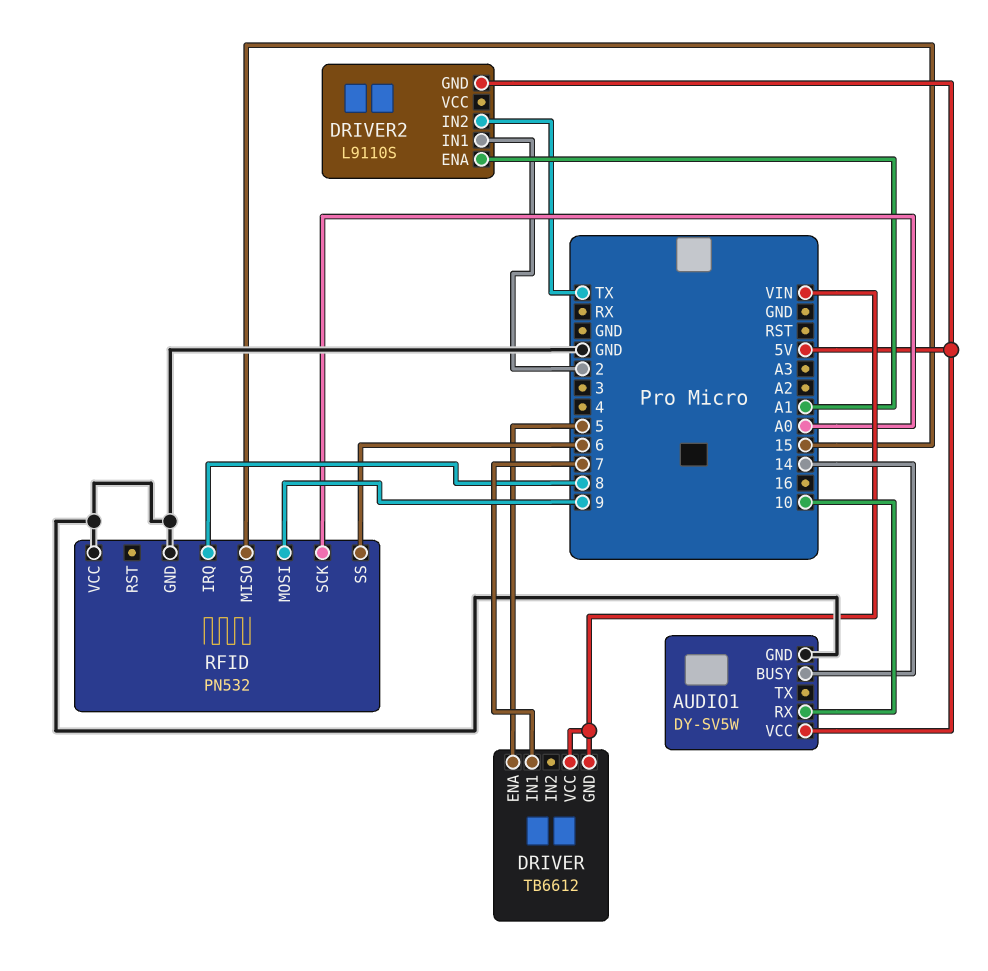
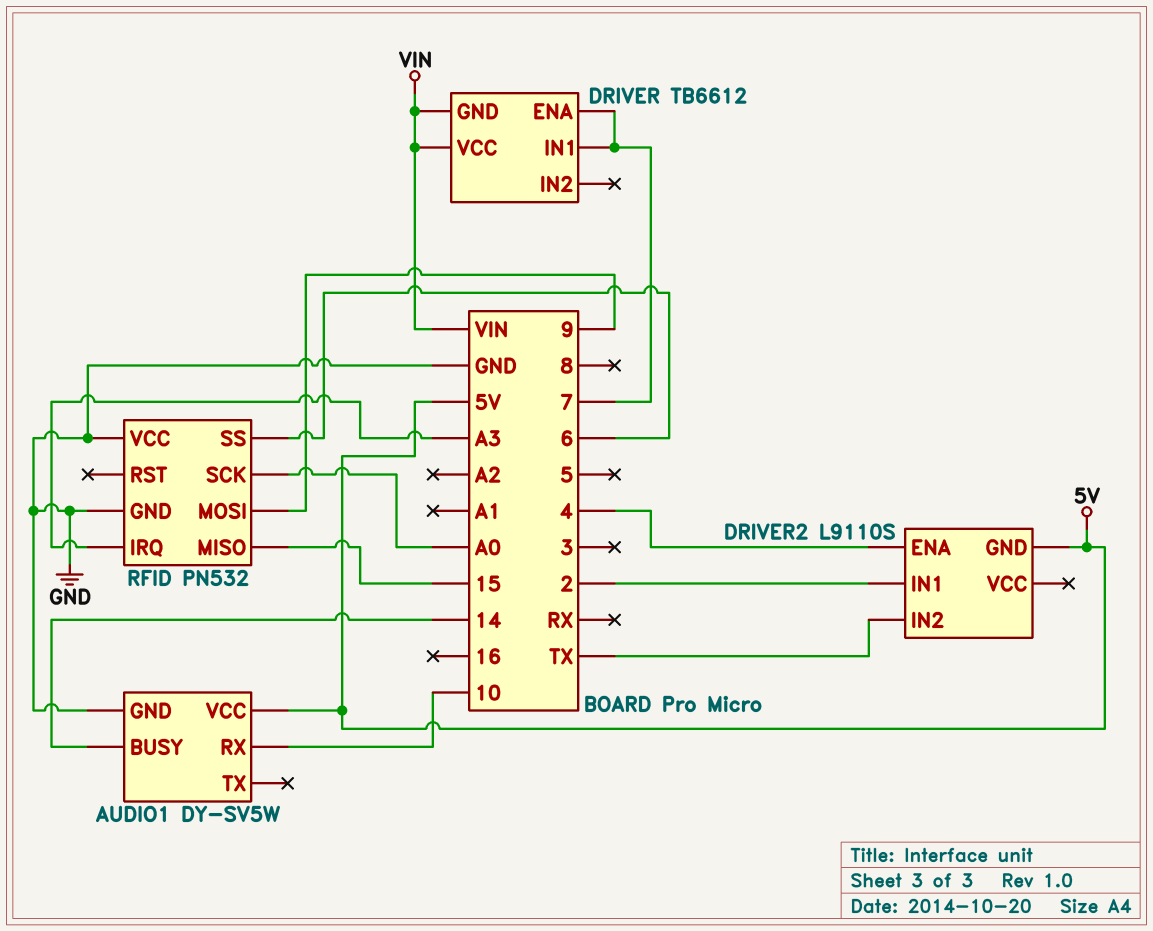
DRIVER pin ENA: 5 -> 7
DRIVER2 pin ENA: A1 -> 4
RFID pin IRQ: 8 -> A3

